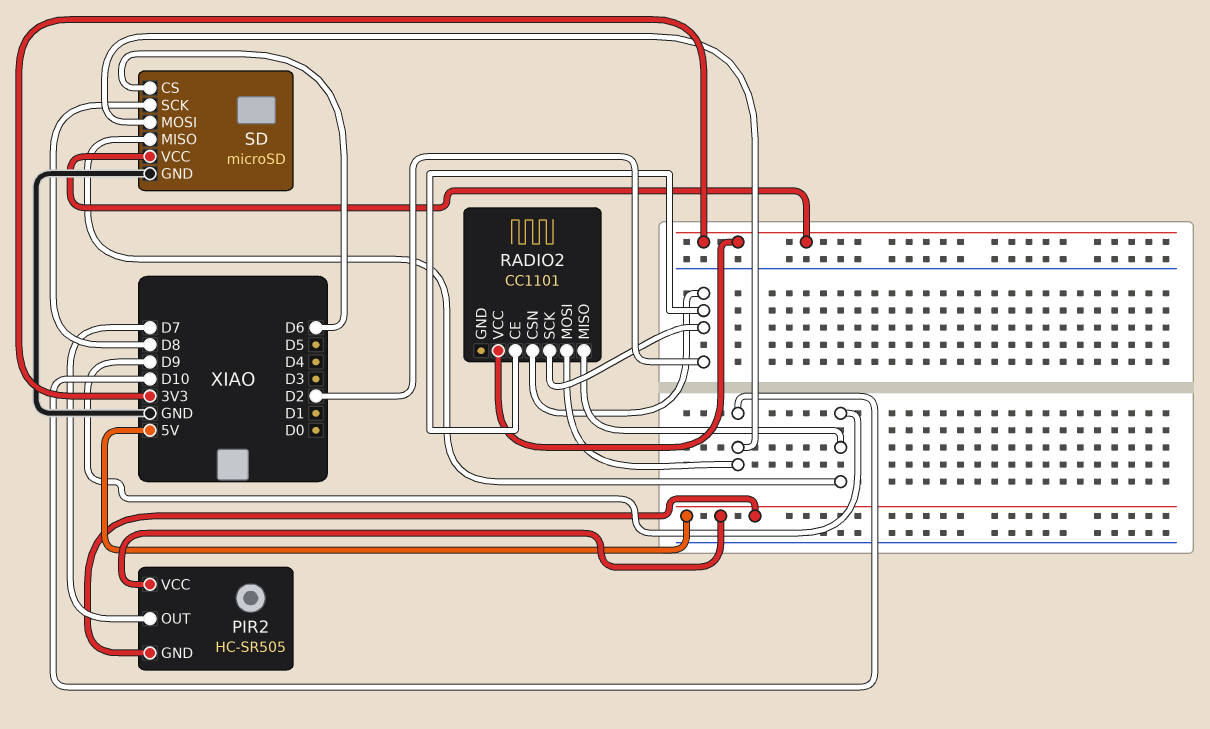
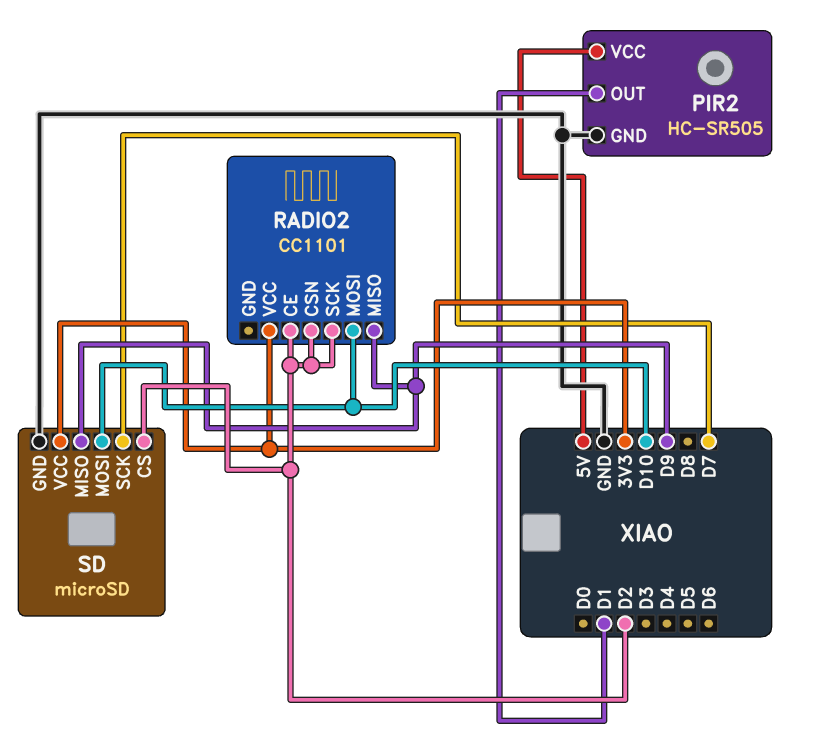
PIR2 pin GND: 5V -> GND
PIR2 pin OUT: D7 -> D1
SD pin CS: D6 -> D2
SD pin SCK: D8 -> D7

